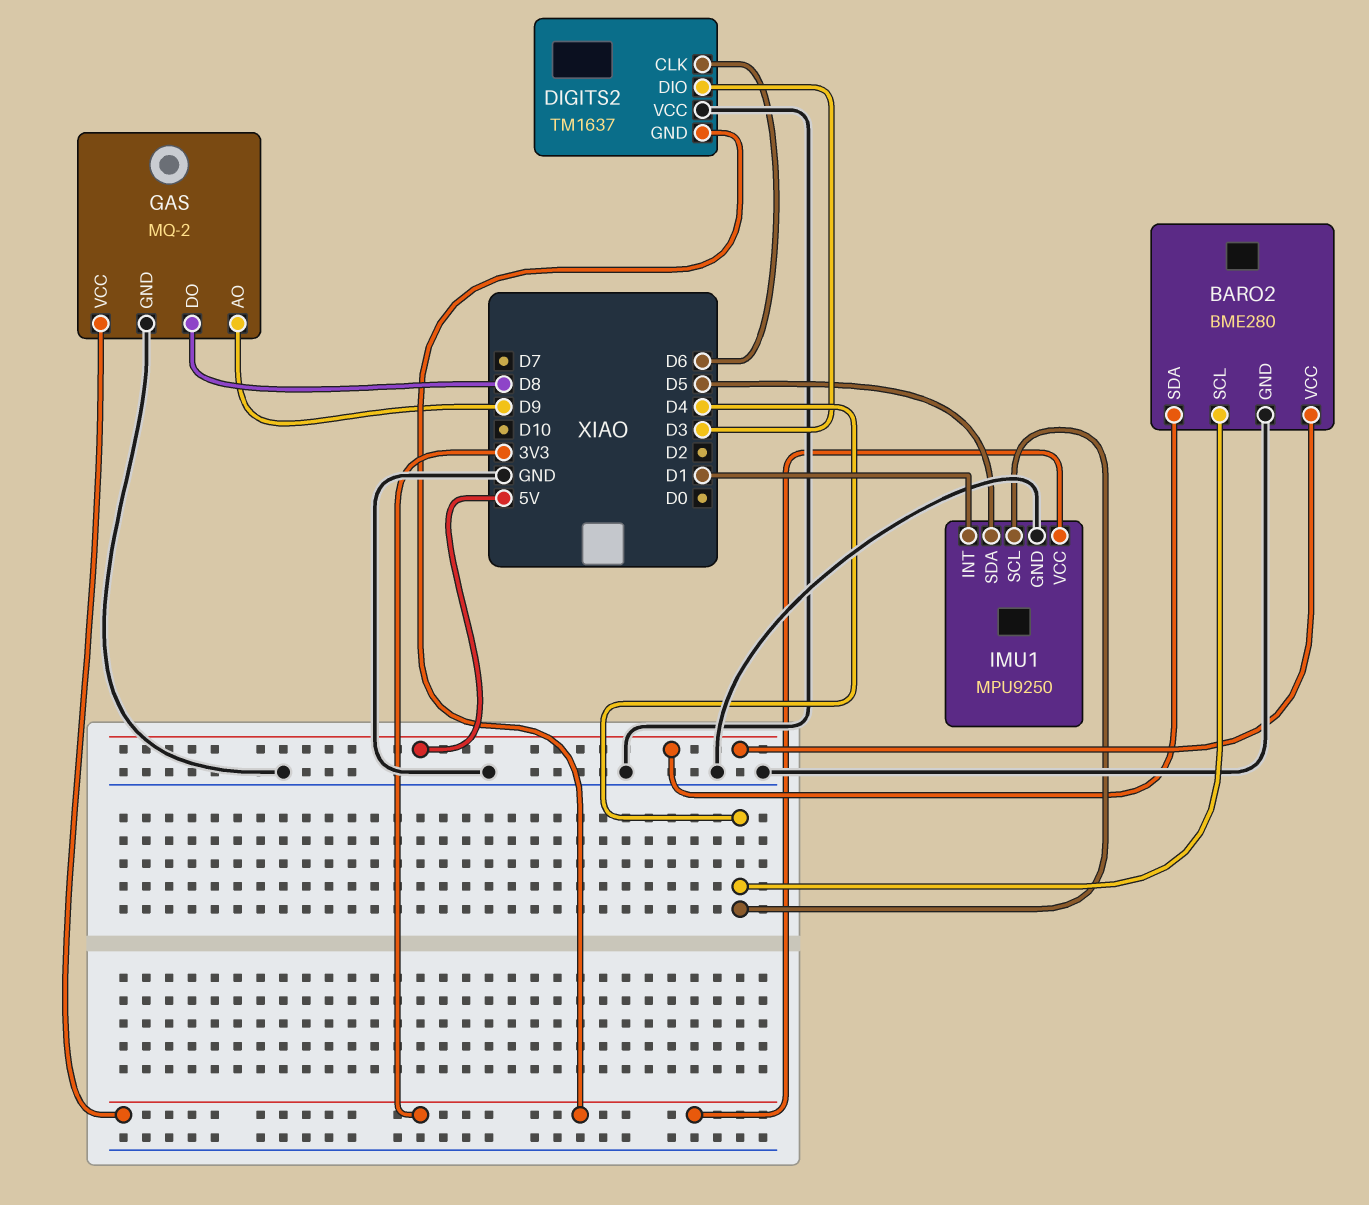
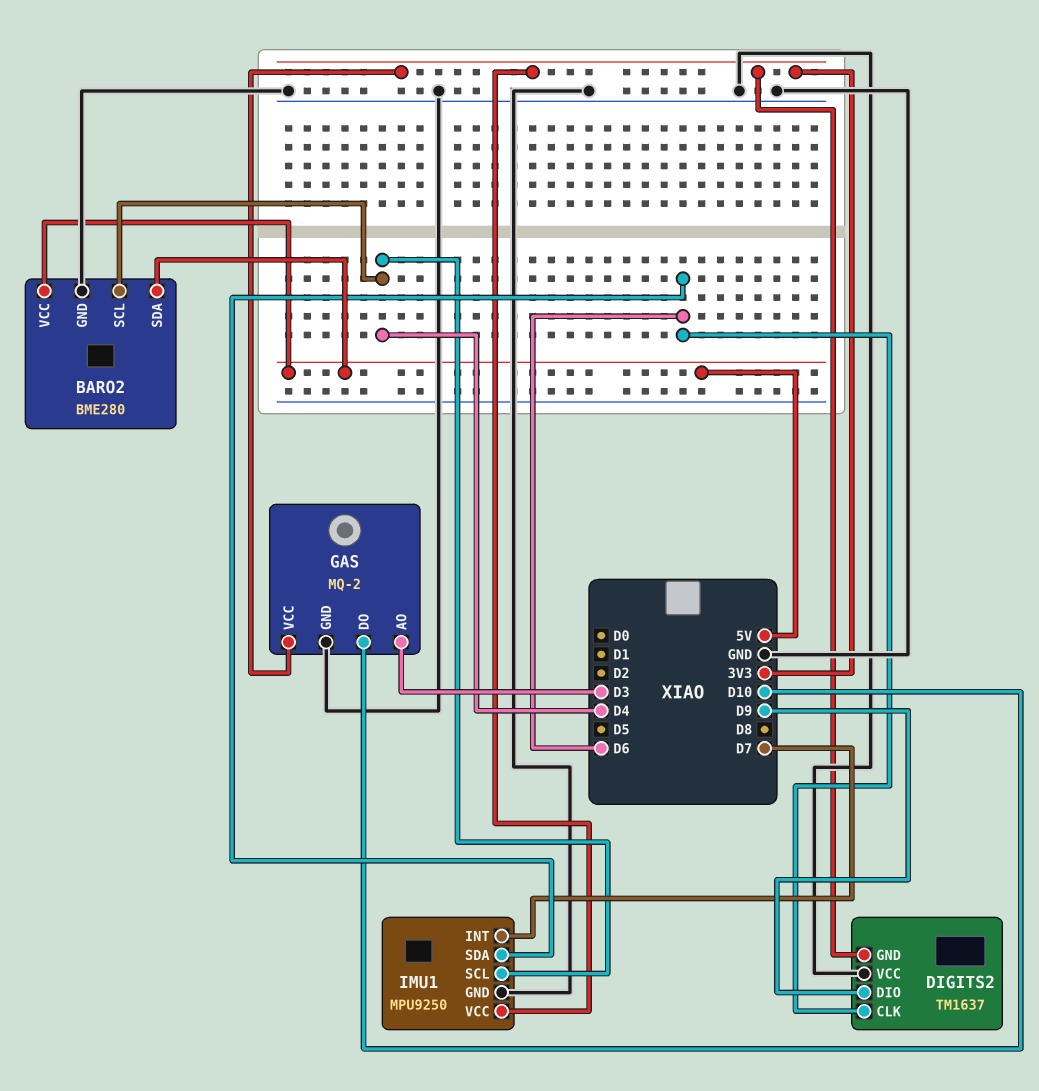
DIGITS2 pin DIO: D3 -> D9
GAS pin AO: D9 -> D3
GAS pin DO: D8 -> D10
IMU1 pin INT: D1 -> D7
IMU1 pin SDA: D5 -> D6

